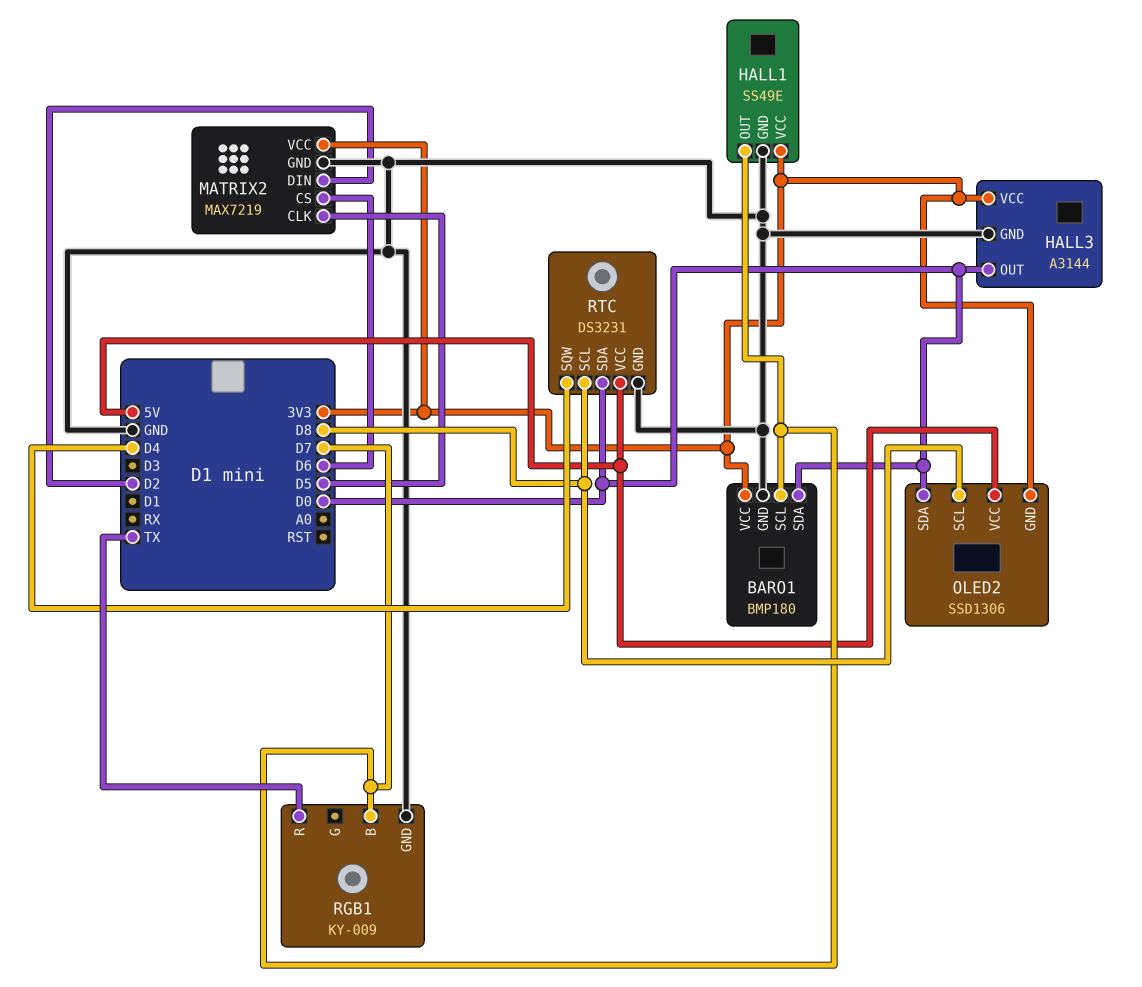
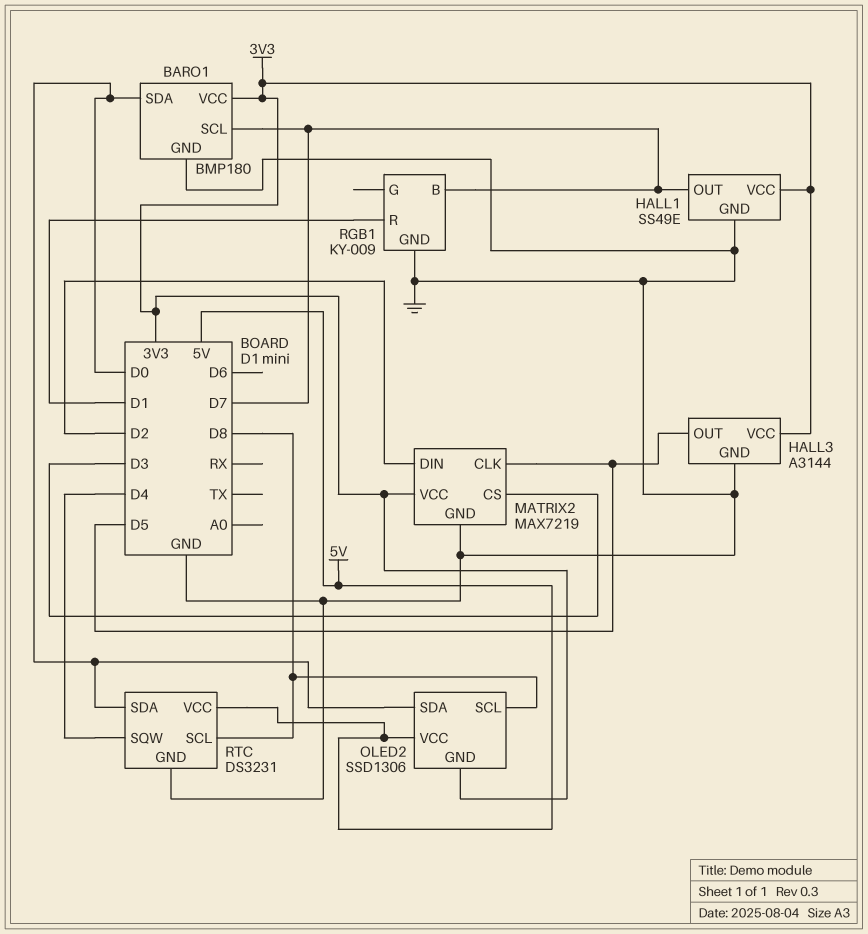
HALL3 pin OUT: D0 -> D5
MATRIX2 pin CS: D6 -> D3
RGB1 pin R: TX -> D1

